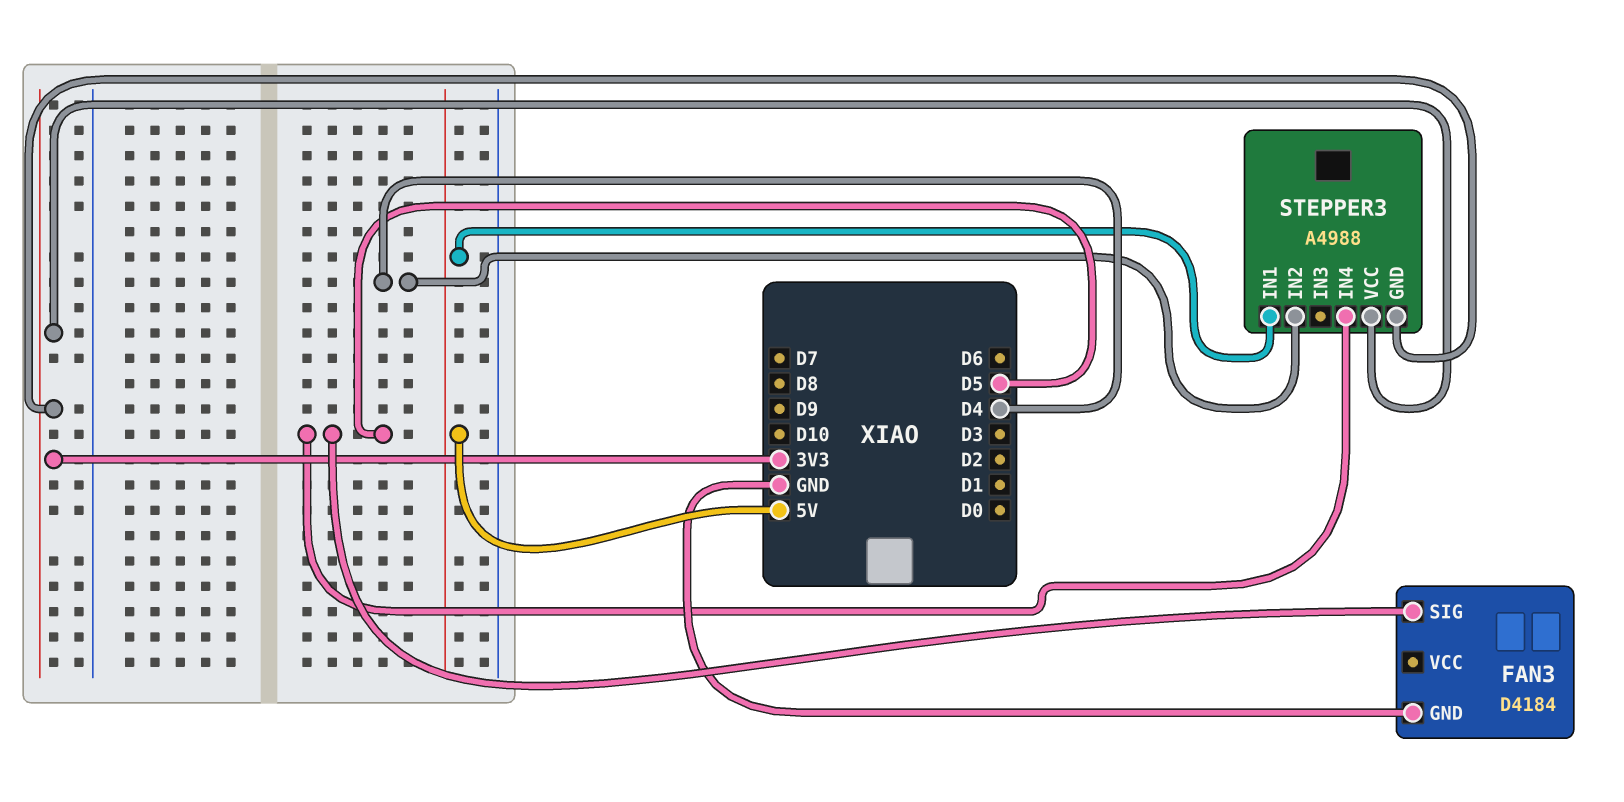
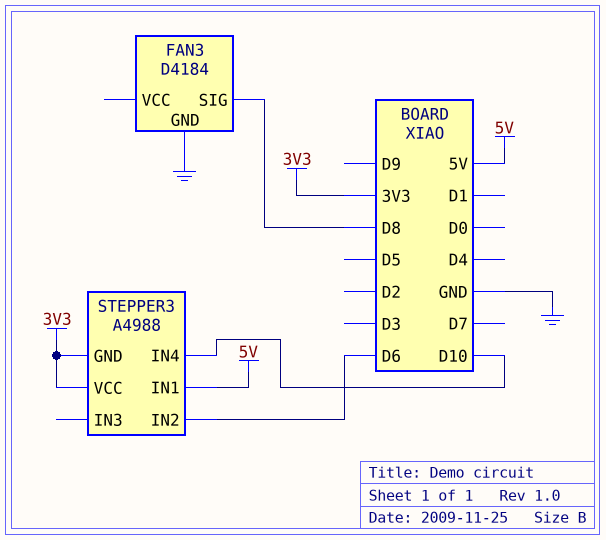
FAN3 pin SIG: D5 -> D8
STEPPER3 pin IN2: D4 -> D6
STEPPER3 pin IN4: D5 -> D10

